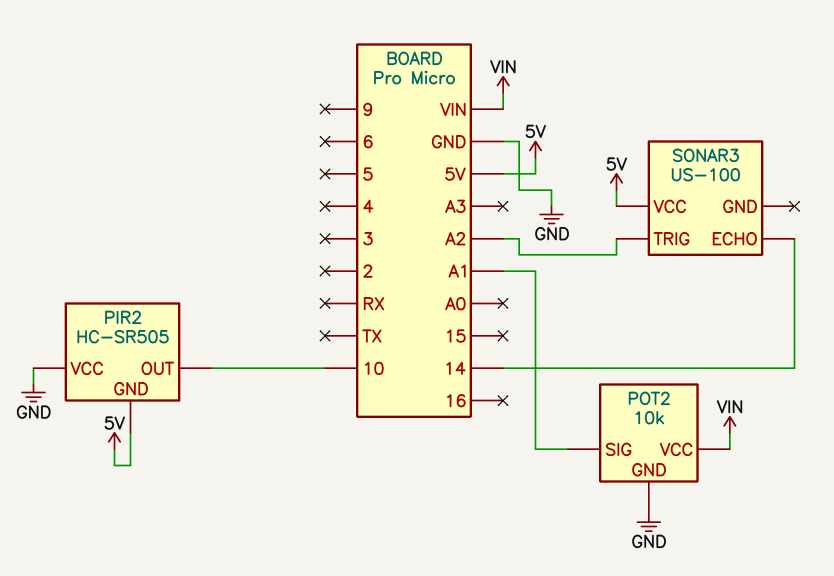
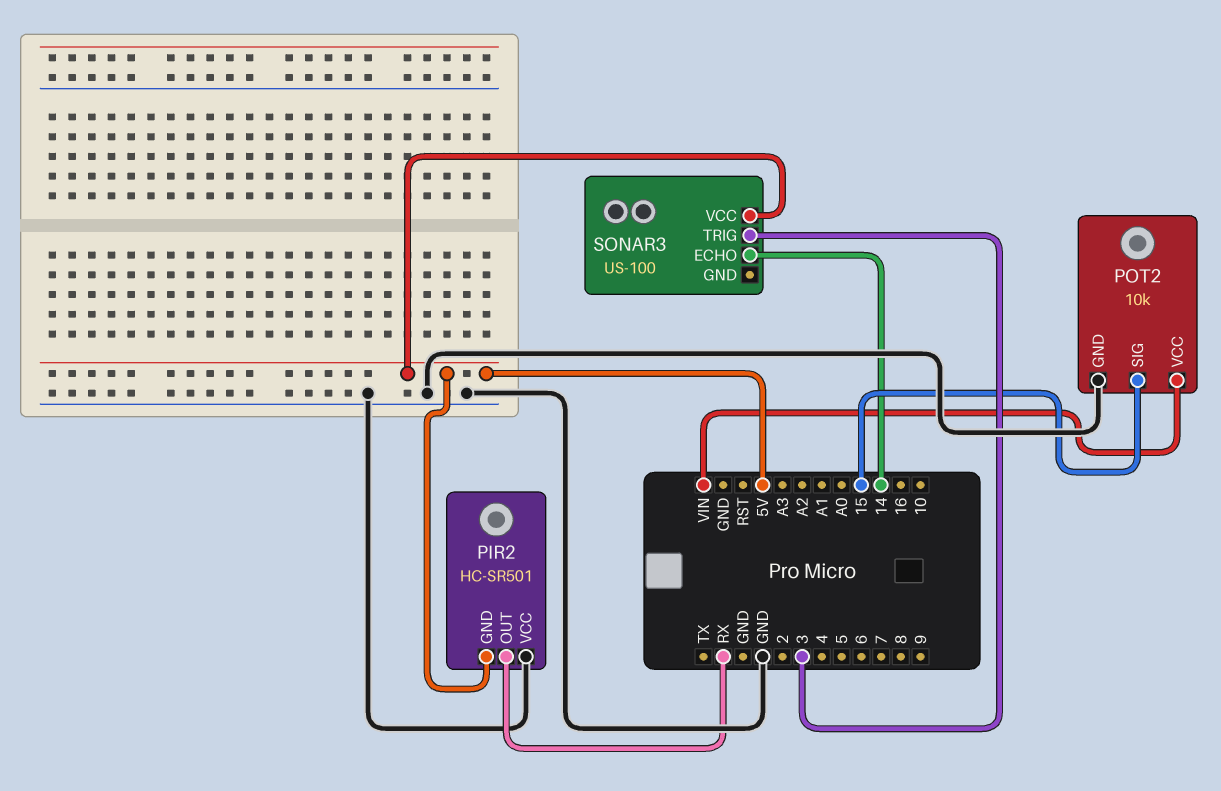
PIR2: HC-SR505 -> HC-SR501
PIR2 pin OUT: 10 -> RX
POT2 pin SIG: A1 -> 15
SONAR3 pin TRIG: A2 -> 3

